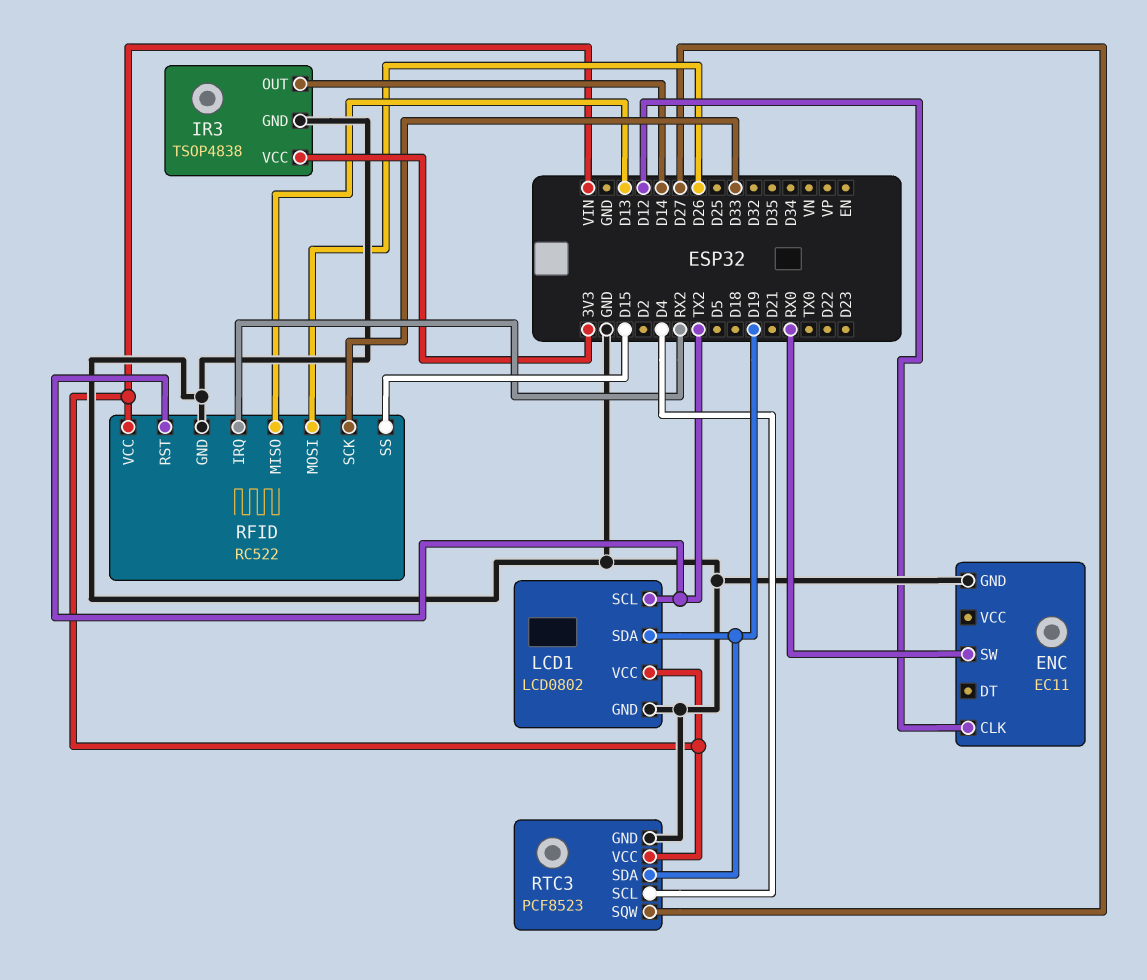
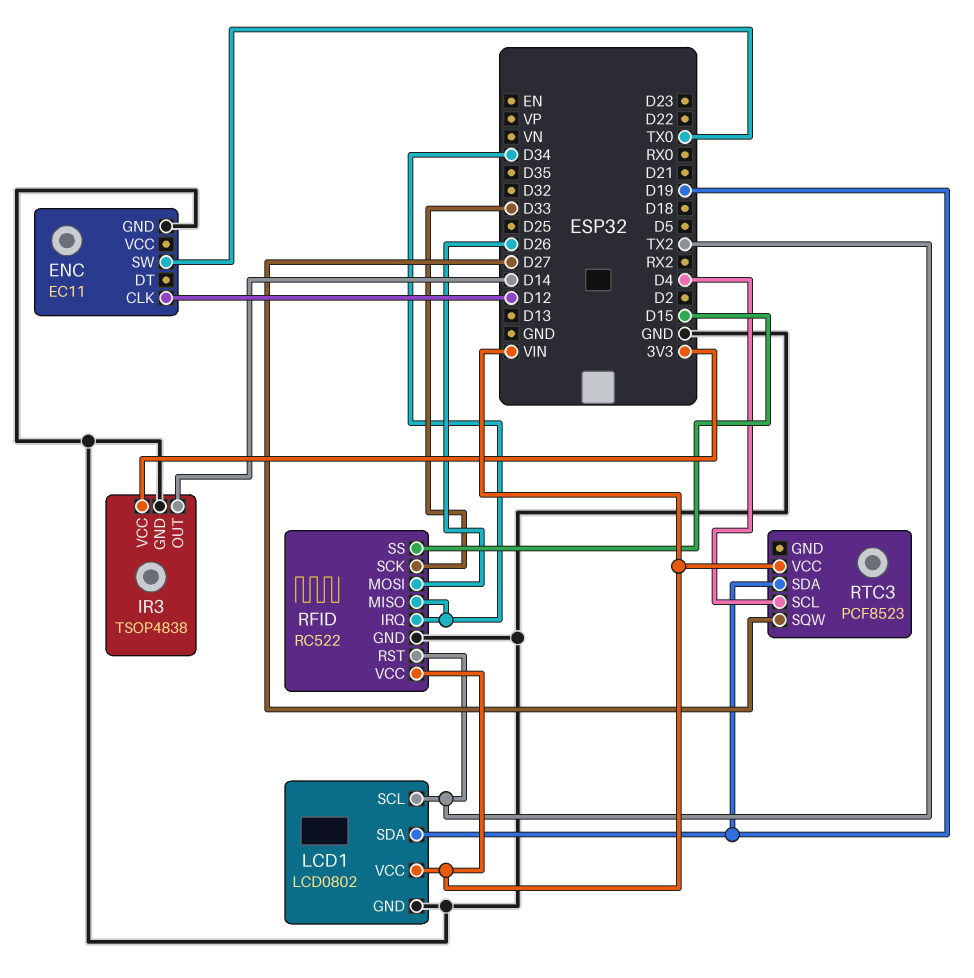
ENC pin SW: RX0 -> TX0
RFID pin IRQ: RX2 -> D34
RFID pin MISO: D13 -> D34
RTC3 pin GND: GND -> none

